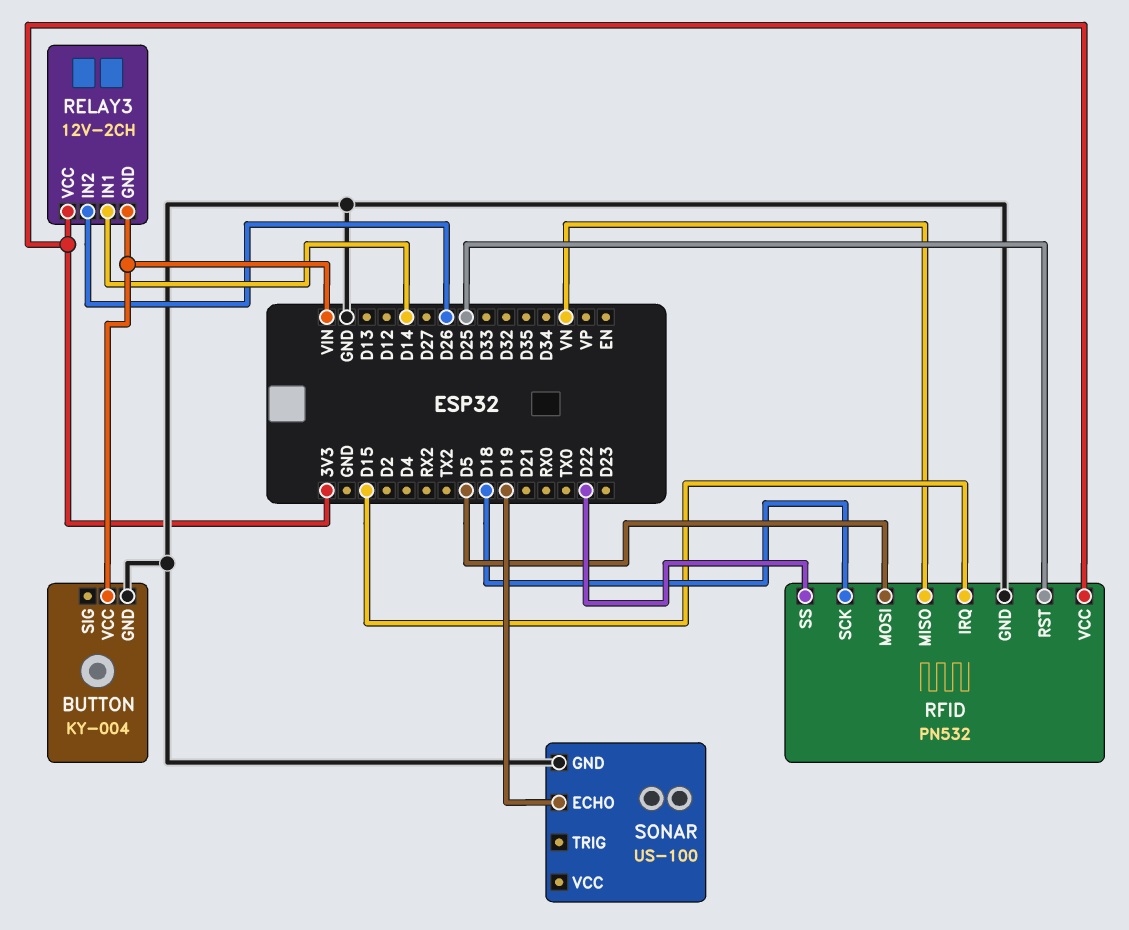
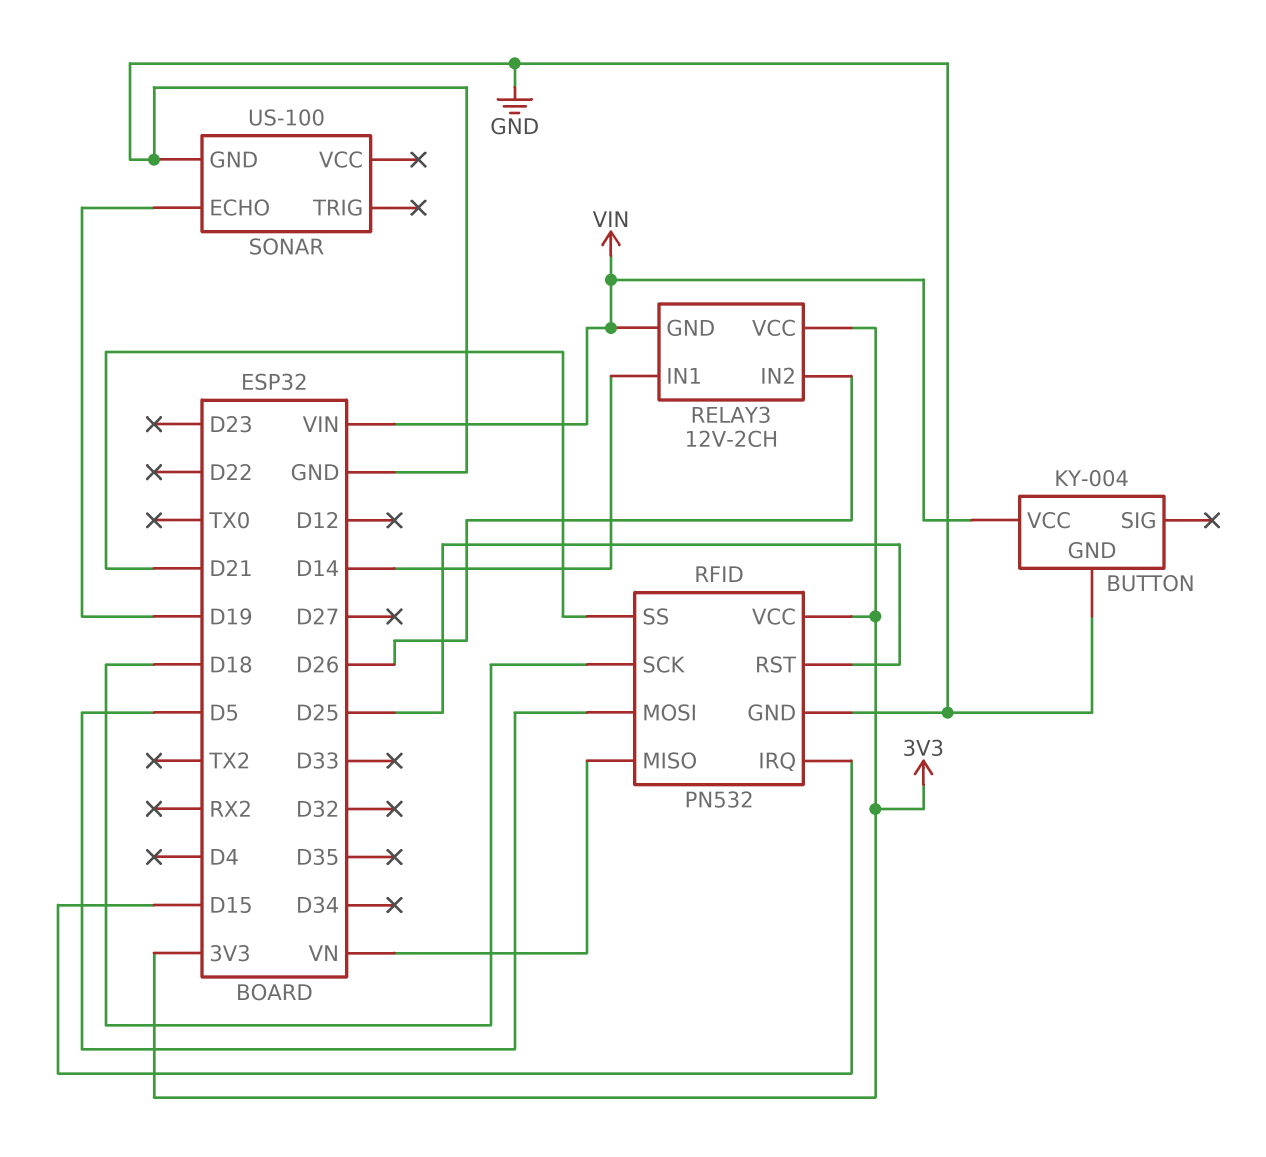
RFID pin SS: D22 -> D21

